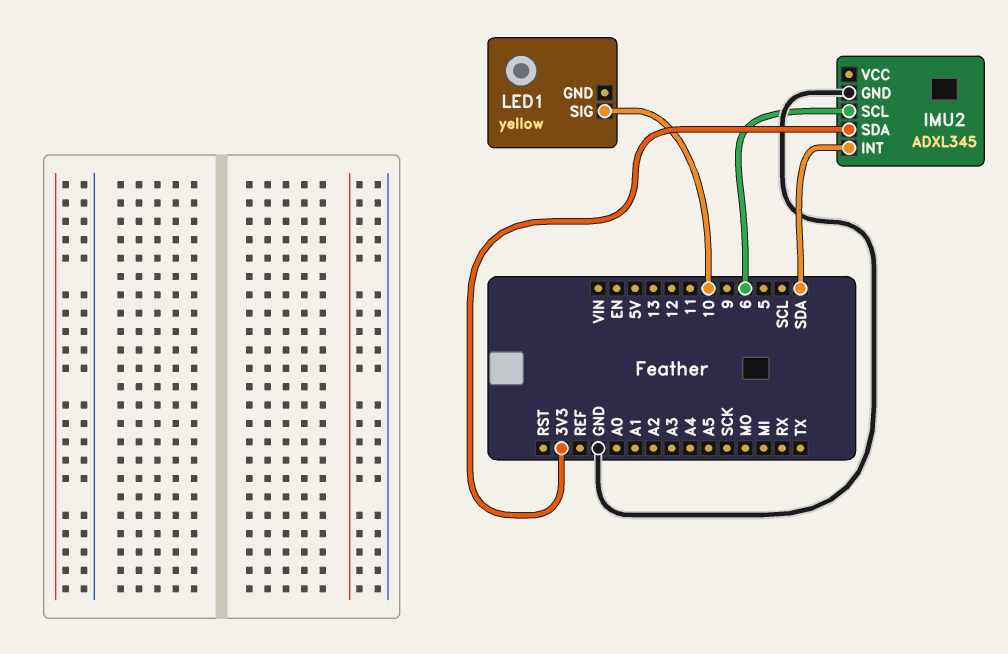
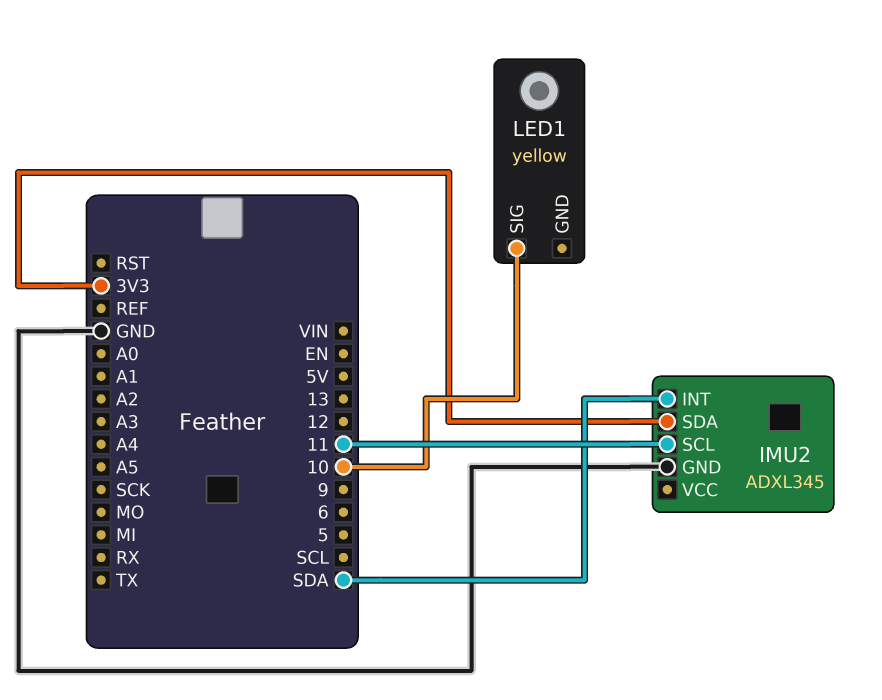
IMU2 pin SCL: 6 -> 11

